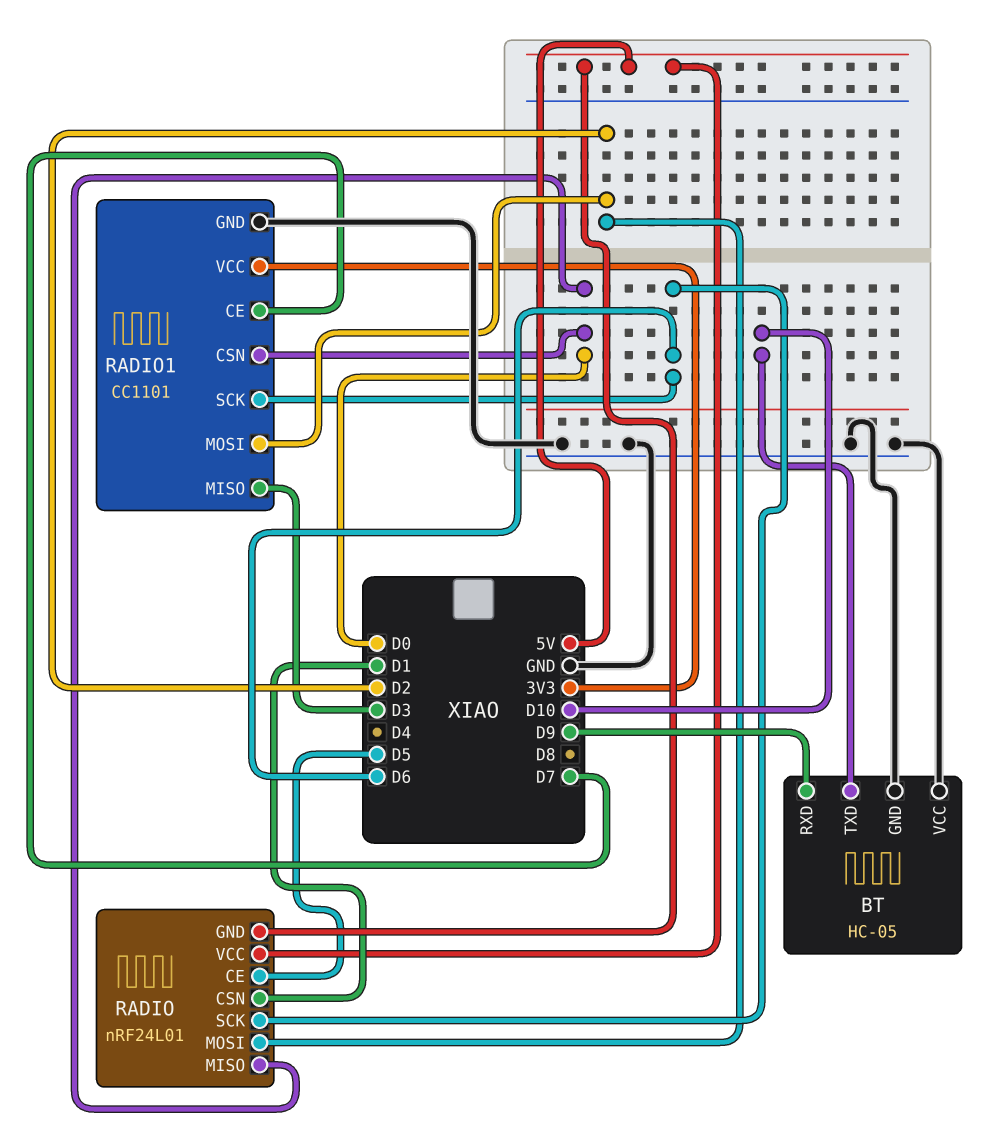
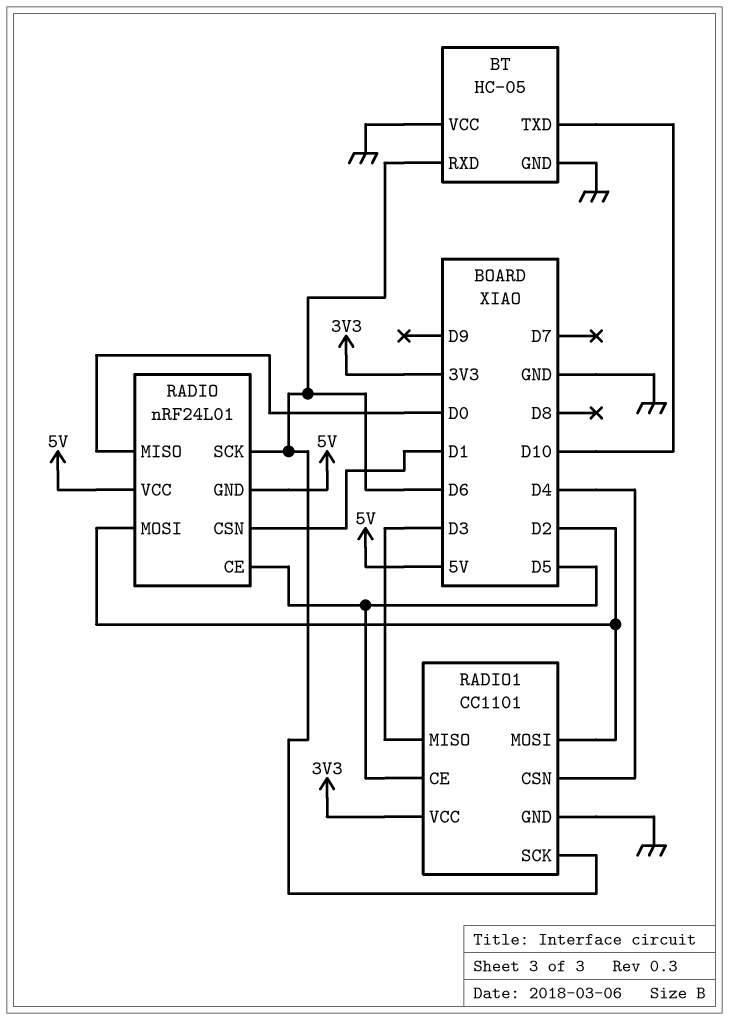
BT pin RXD: D9 -> D6
RADIO1 pin CE: D7 -> D5
RADIO1 pin CSN: D0 -> D4

